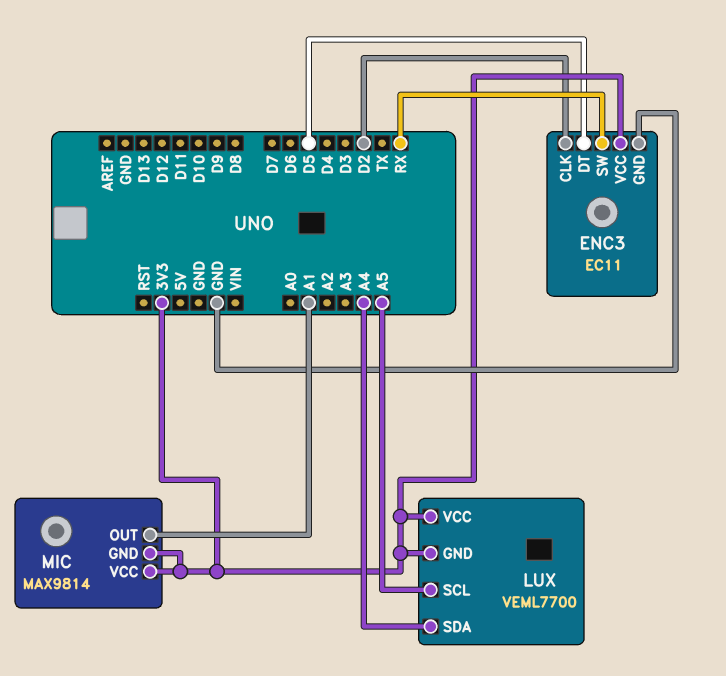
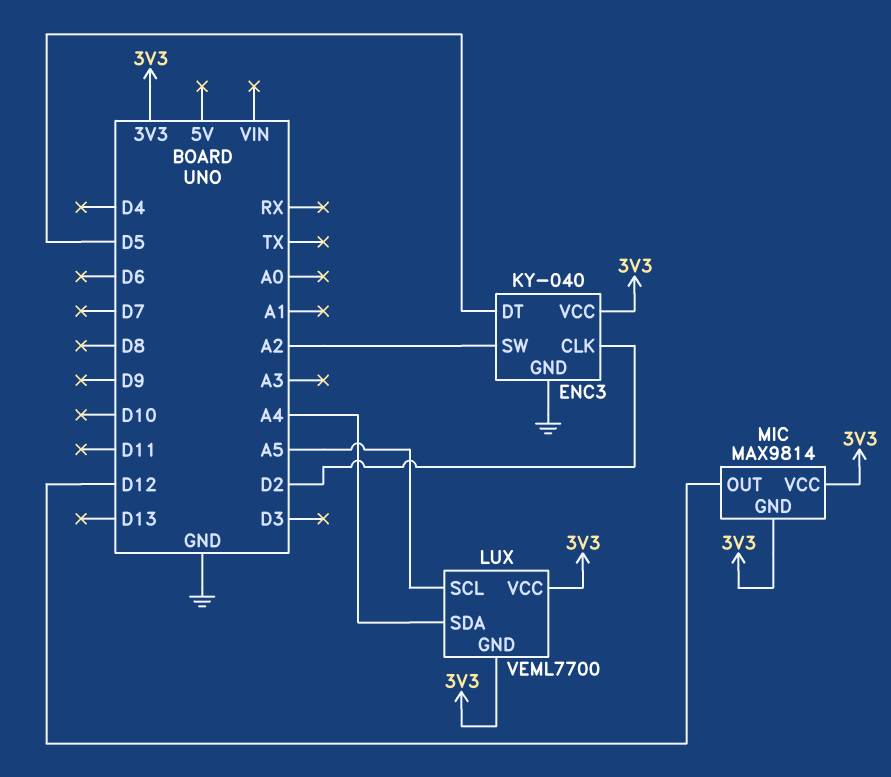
ENC3: EC11 -> KY-040
ENC3 pin SW: RX -> A2
MIC pin OUT: A1 -> D12

